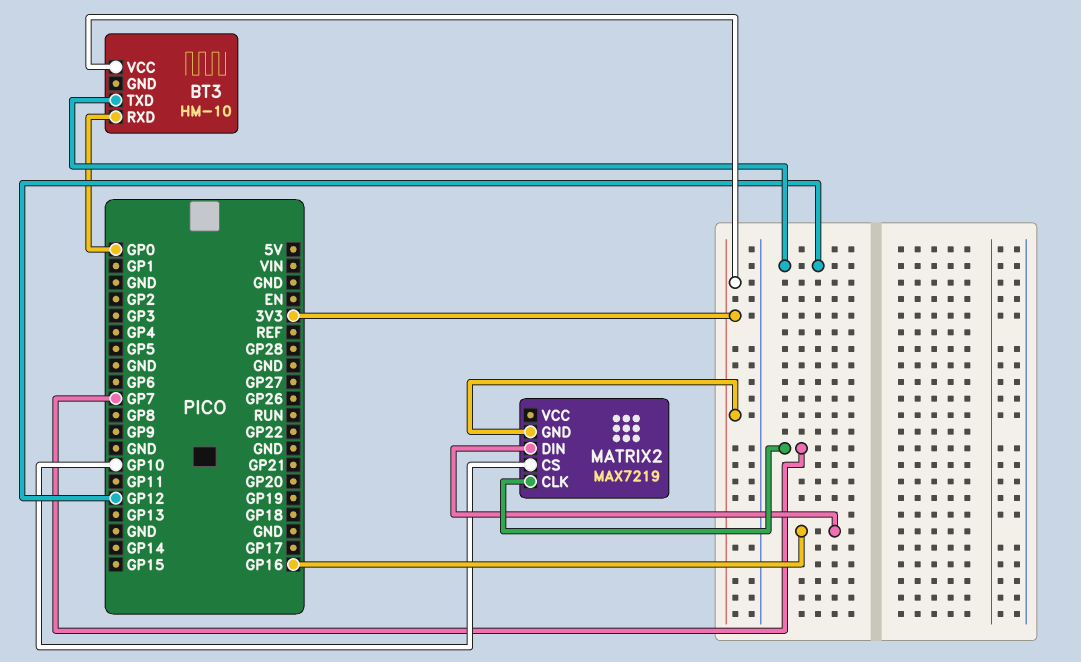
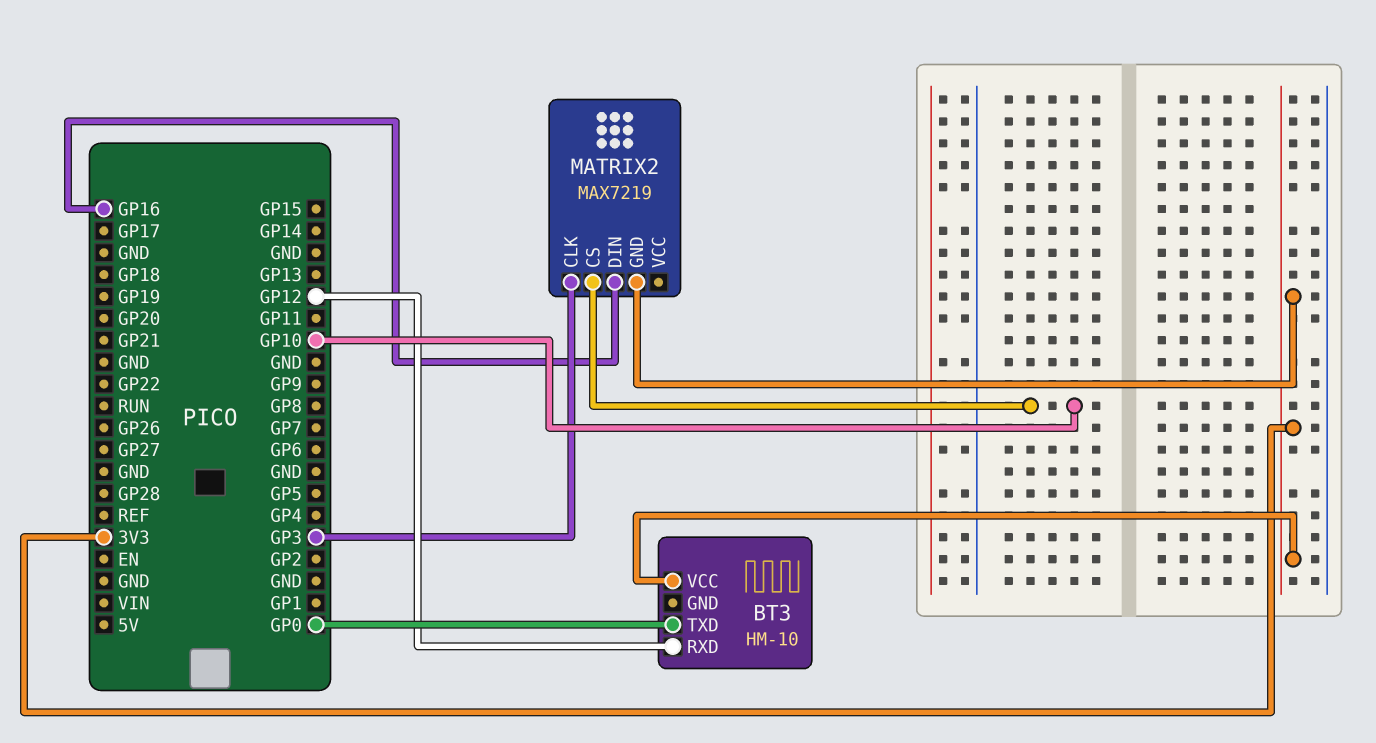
BT3 pin RXD: GP0 -> GP12
BT3 pin TXD: GP12 -> GP0
MATRIX2 pin CLK: GP7 -> GP3

